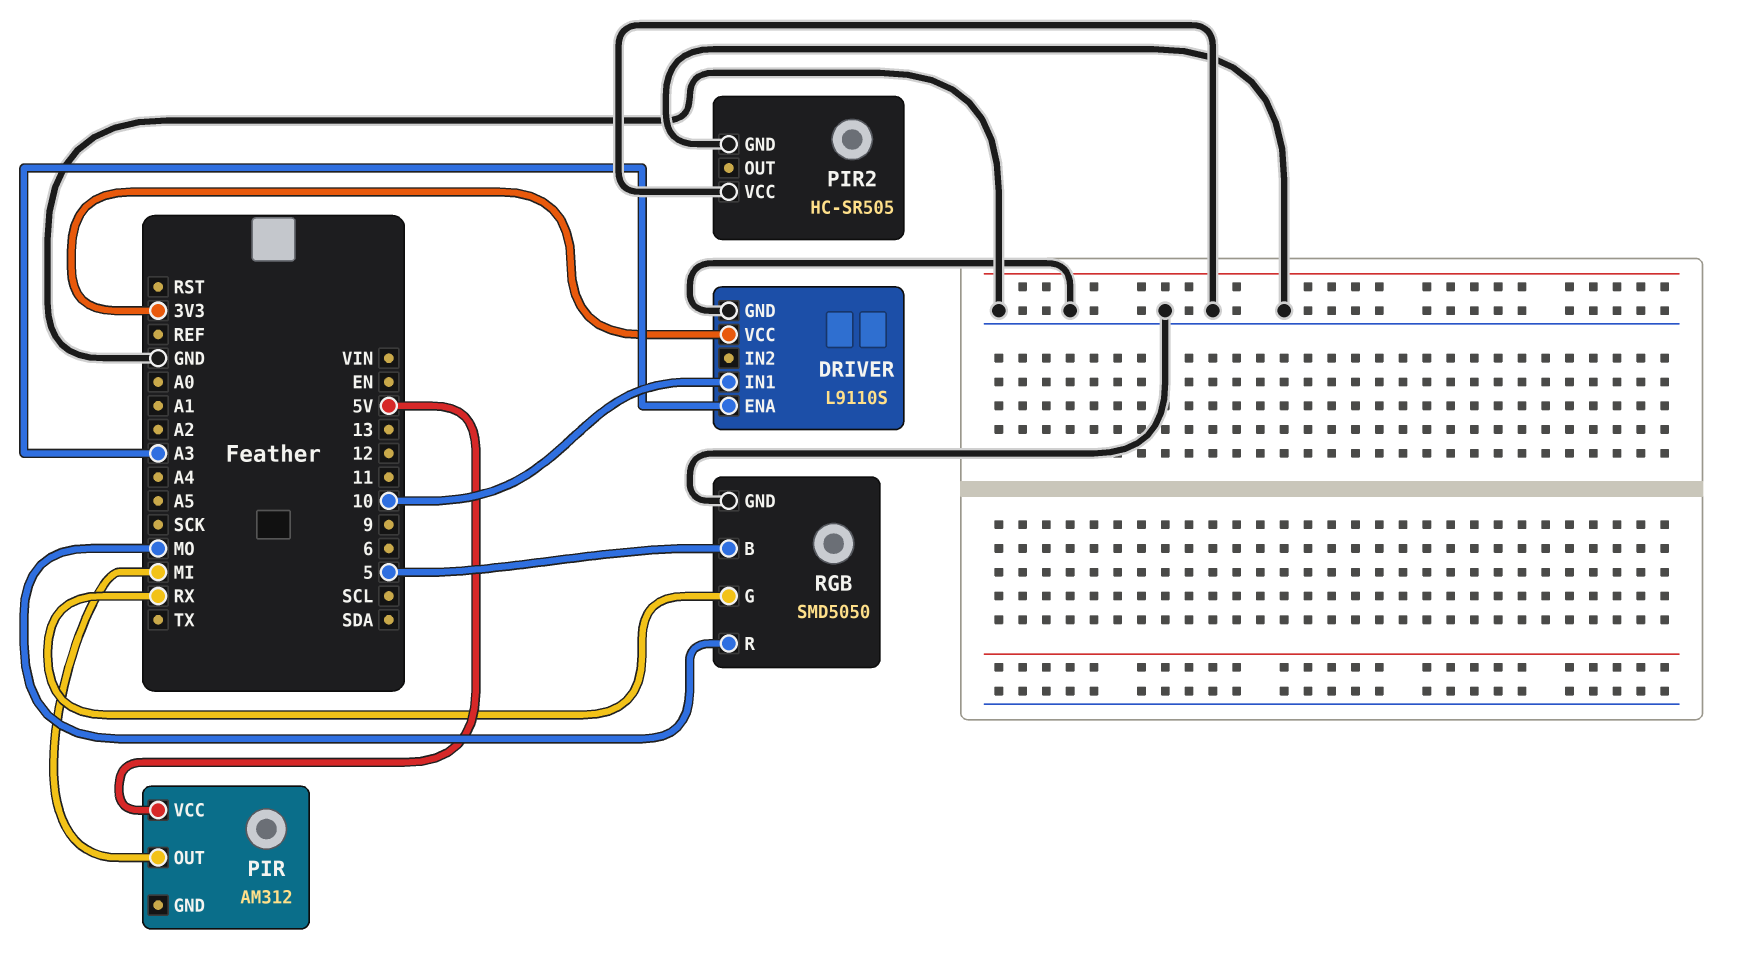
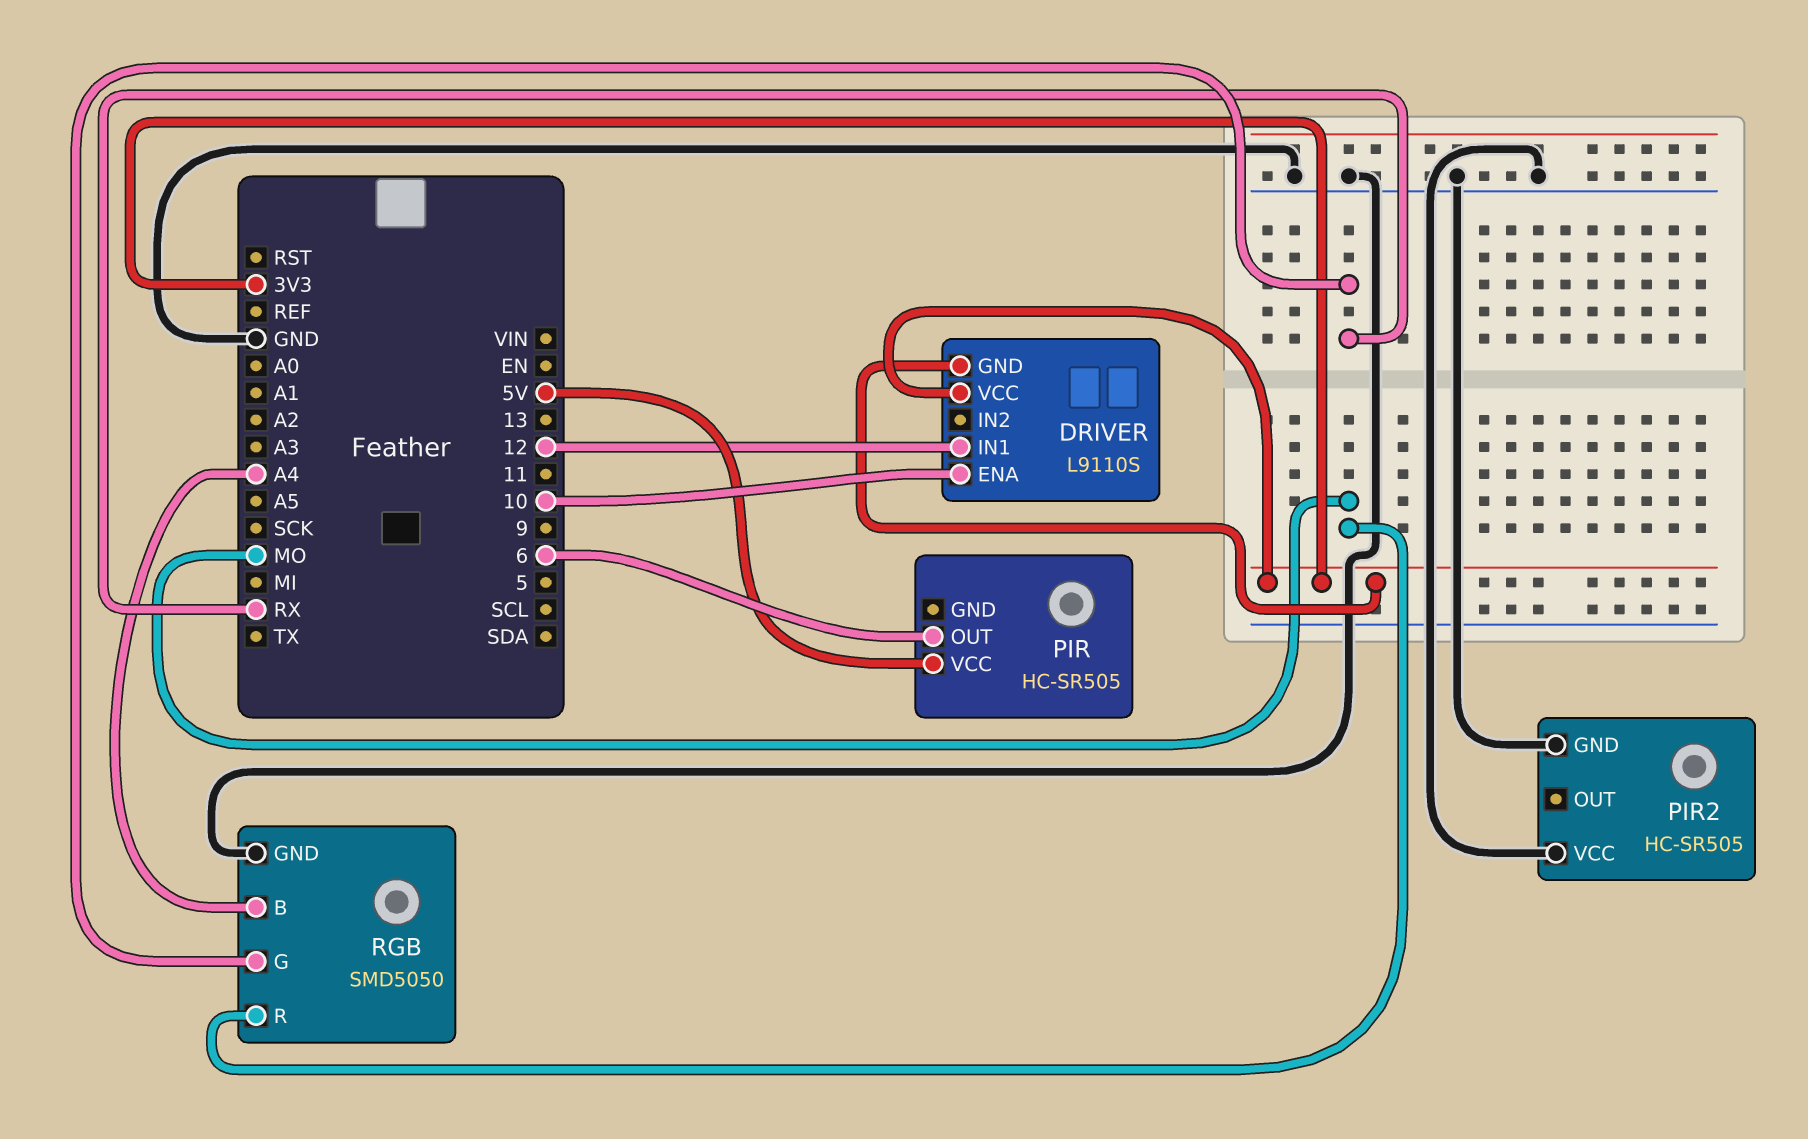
DRIVER pin ENA: A3 -> 10
DRIVER pin GND: GND -> 3V3
DRIVER pin IN1: 10 -> 12
PIR: AM312 -> HC-SR505
PIR pin OUT: MI -> 6
RGB pin B: 5 -> A4

